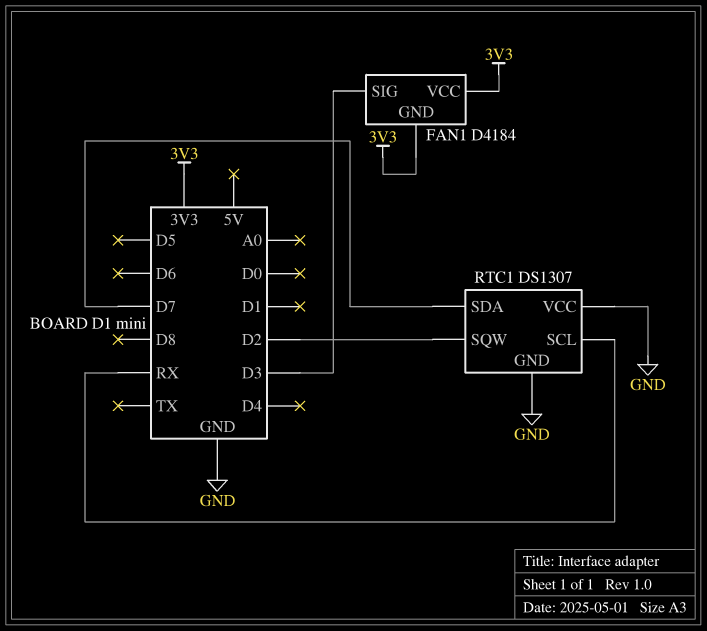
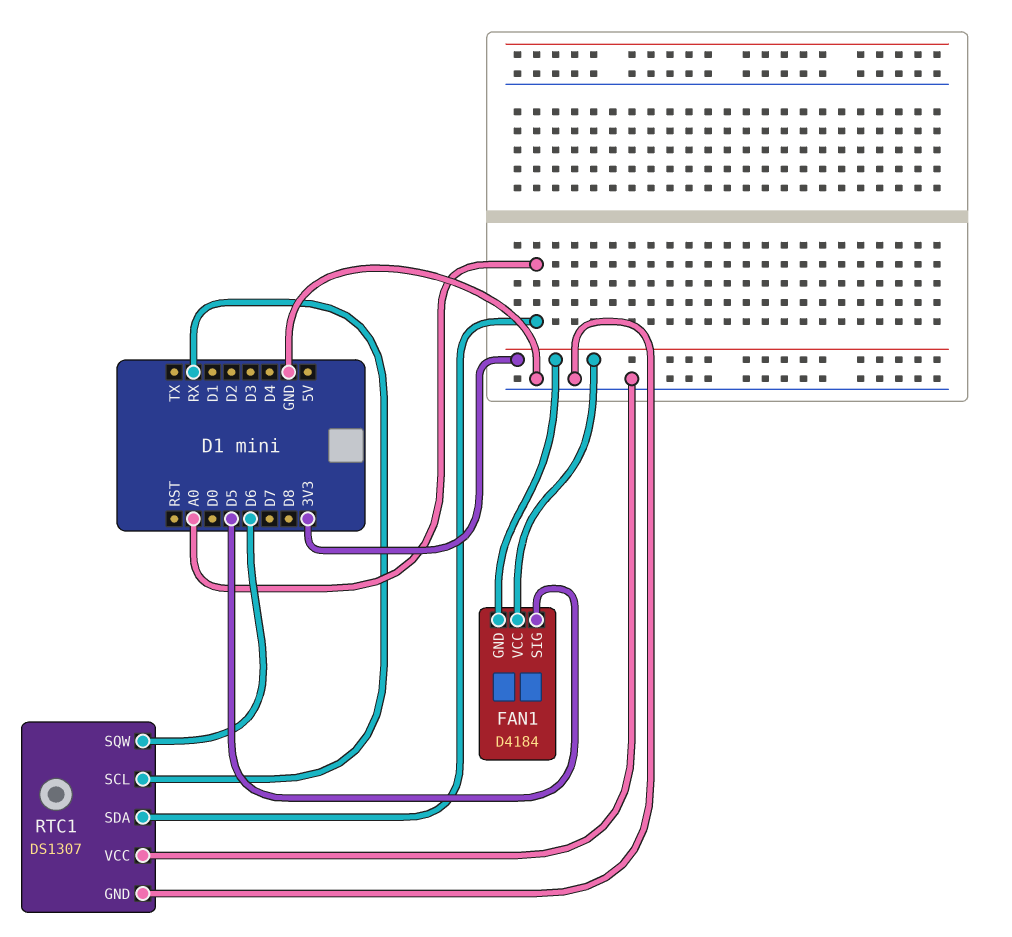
FAN1 pin SIG: D3 -> D5
RTC1 pin SDA: D7 -> A0
RTC1 pin SQW: D2 -> D6

